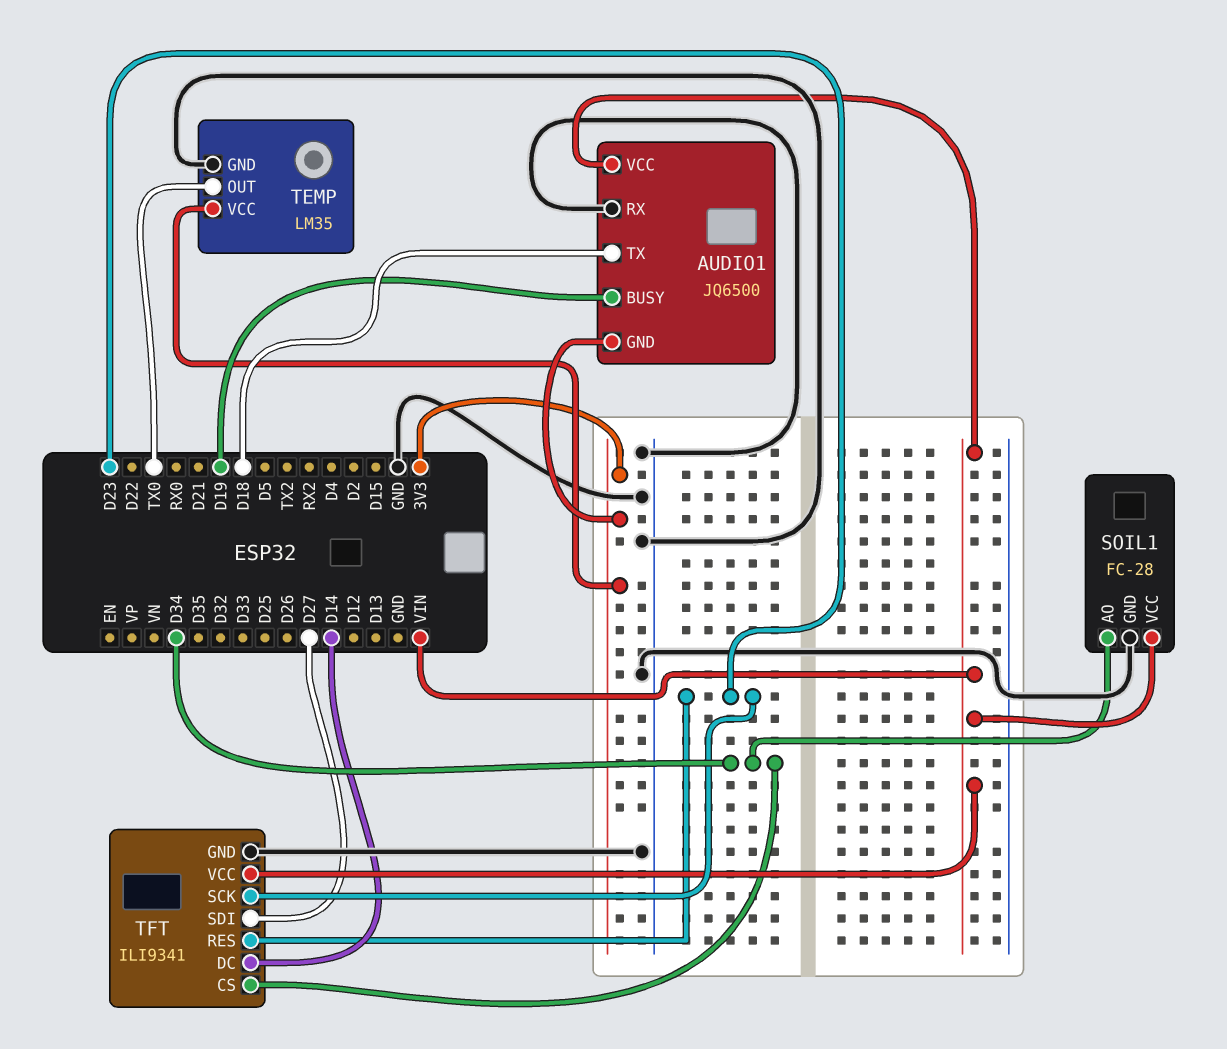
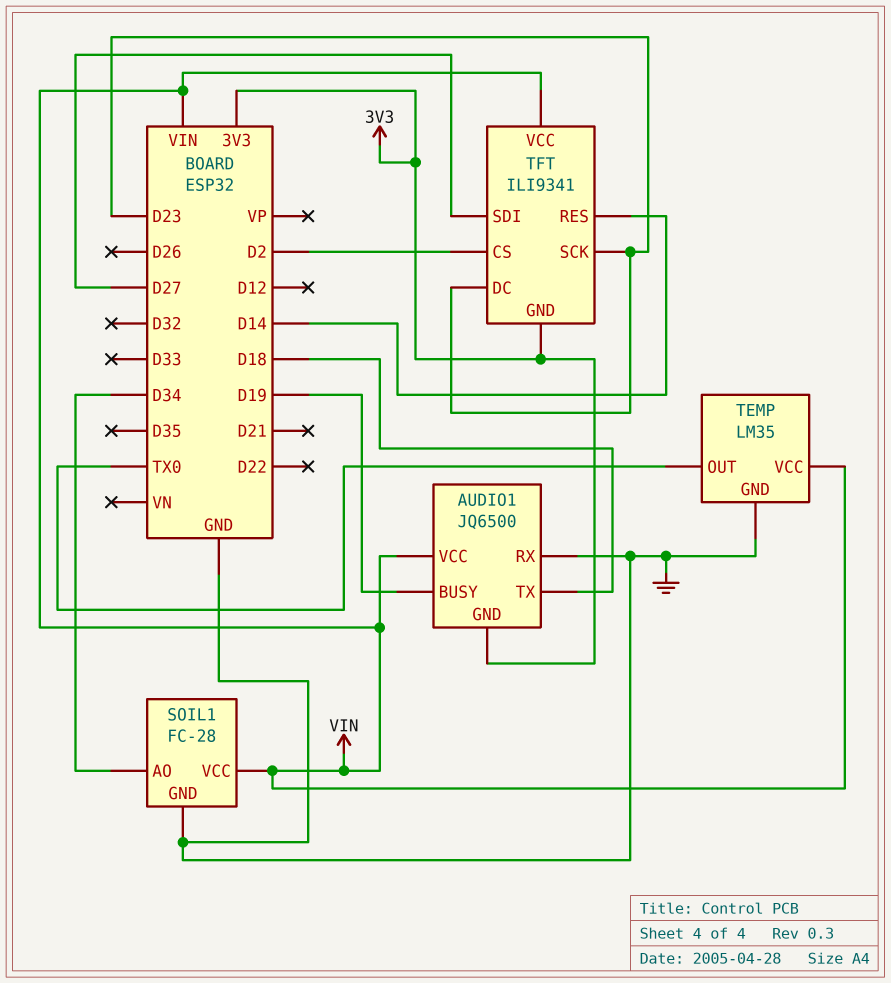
TEMP pin VCC: 3V3 -> VIN
TFT pin CS: D34 -> D2
TFT pin DC: D14 -> D23
TFT pin GND: GND -> 3V3
TFT pin RES: D23 -> D14

